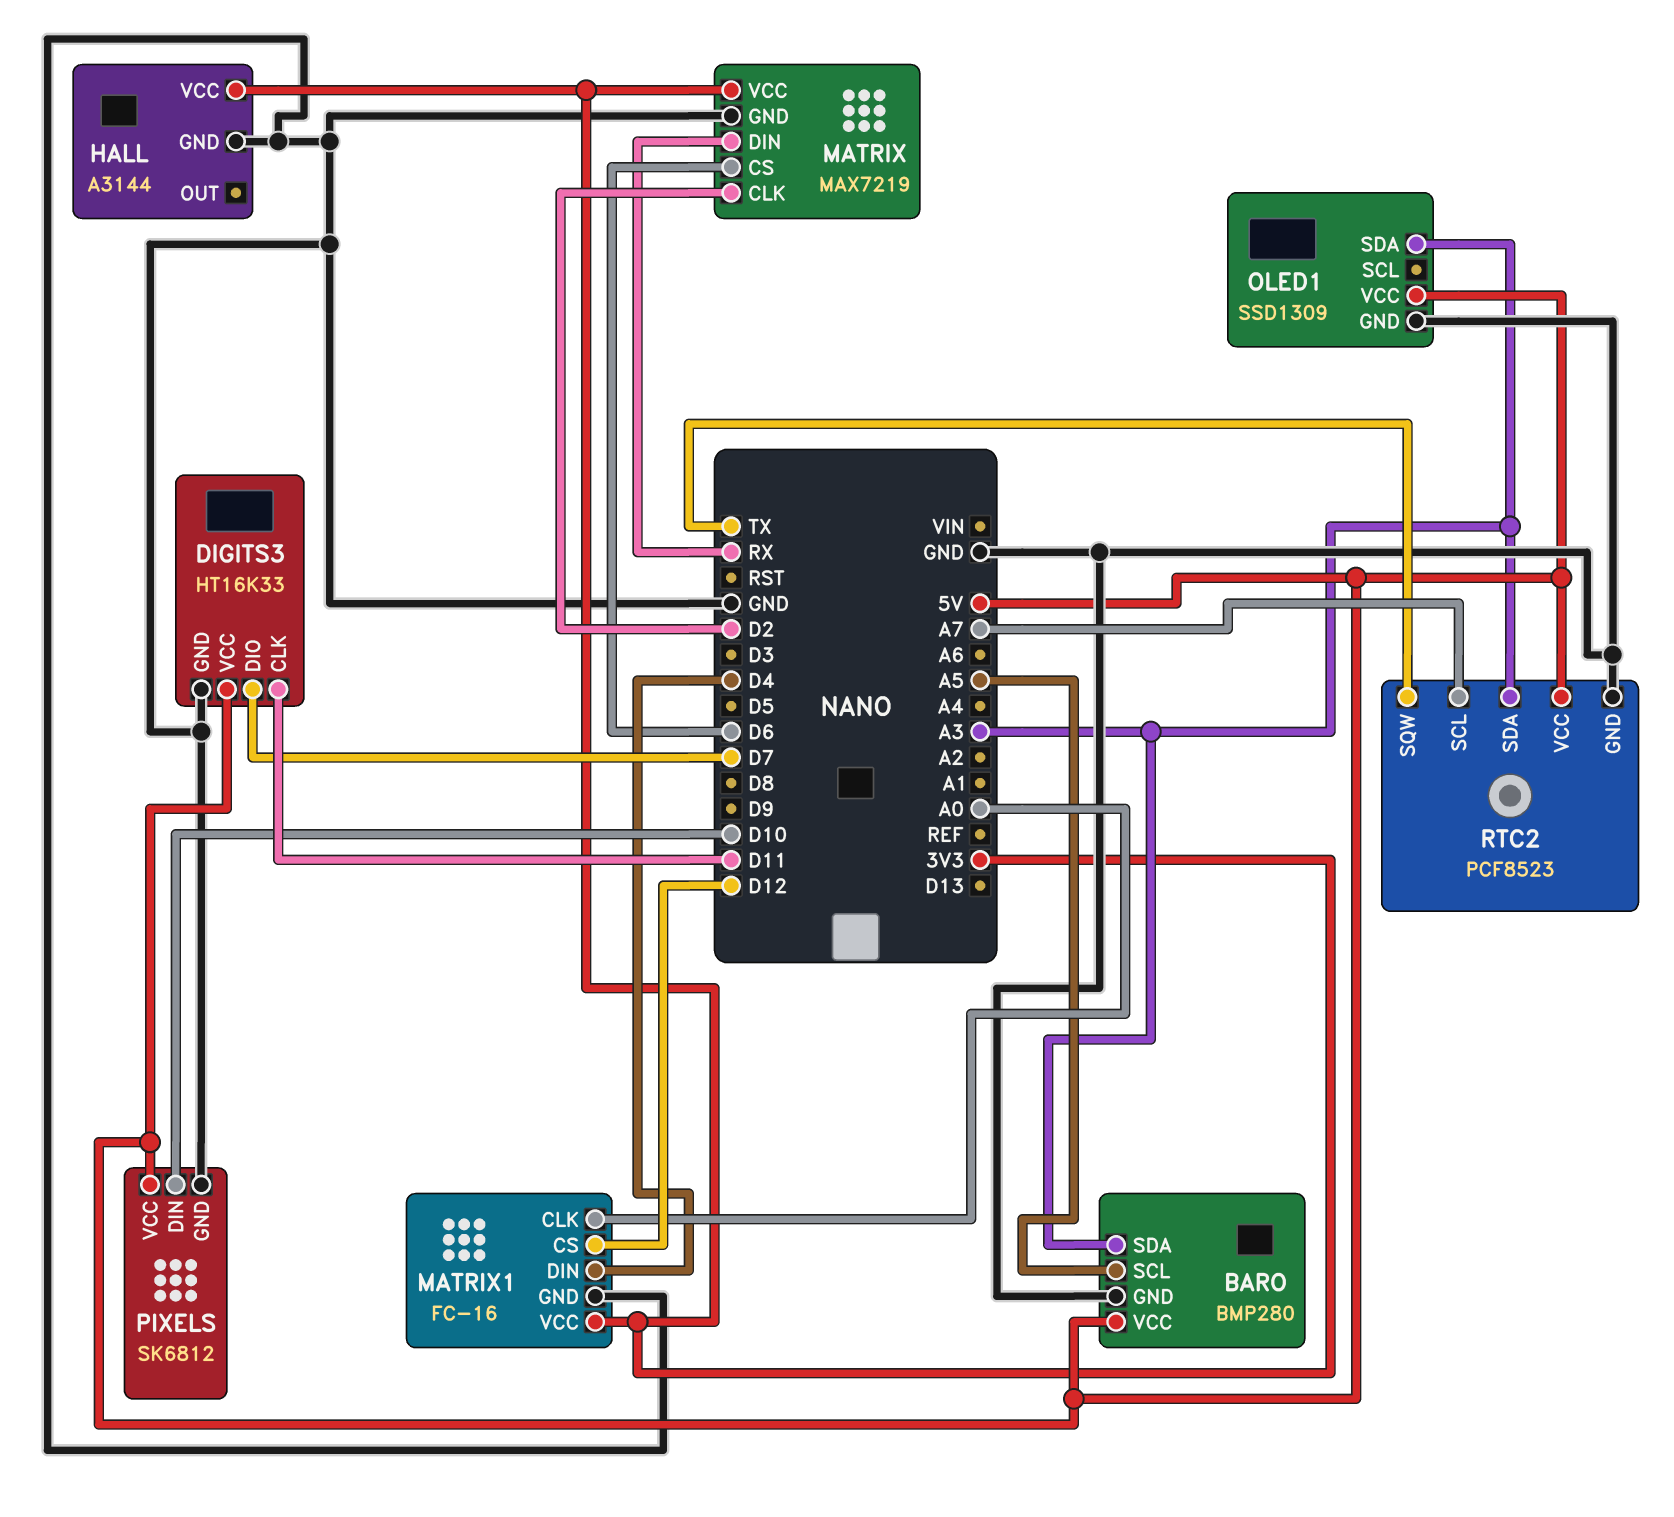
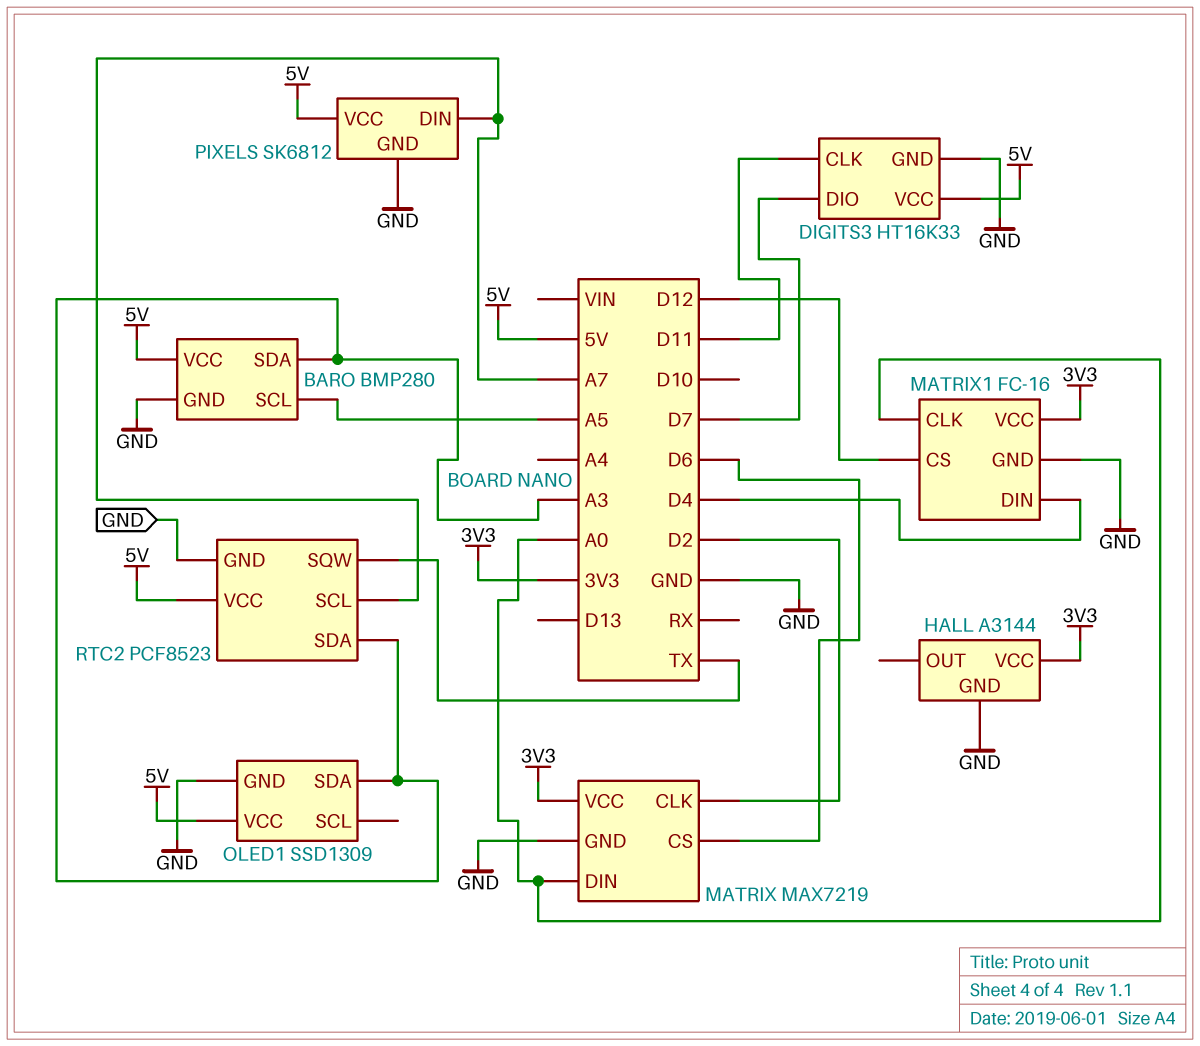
MATRIX pin DIN: RX -> A0
PIXELS pin DIN: D10 -> A7

